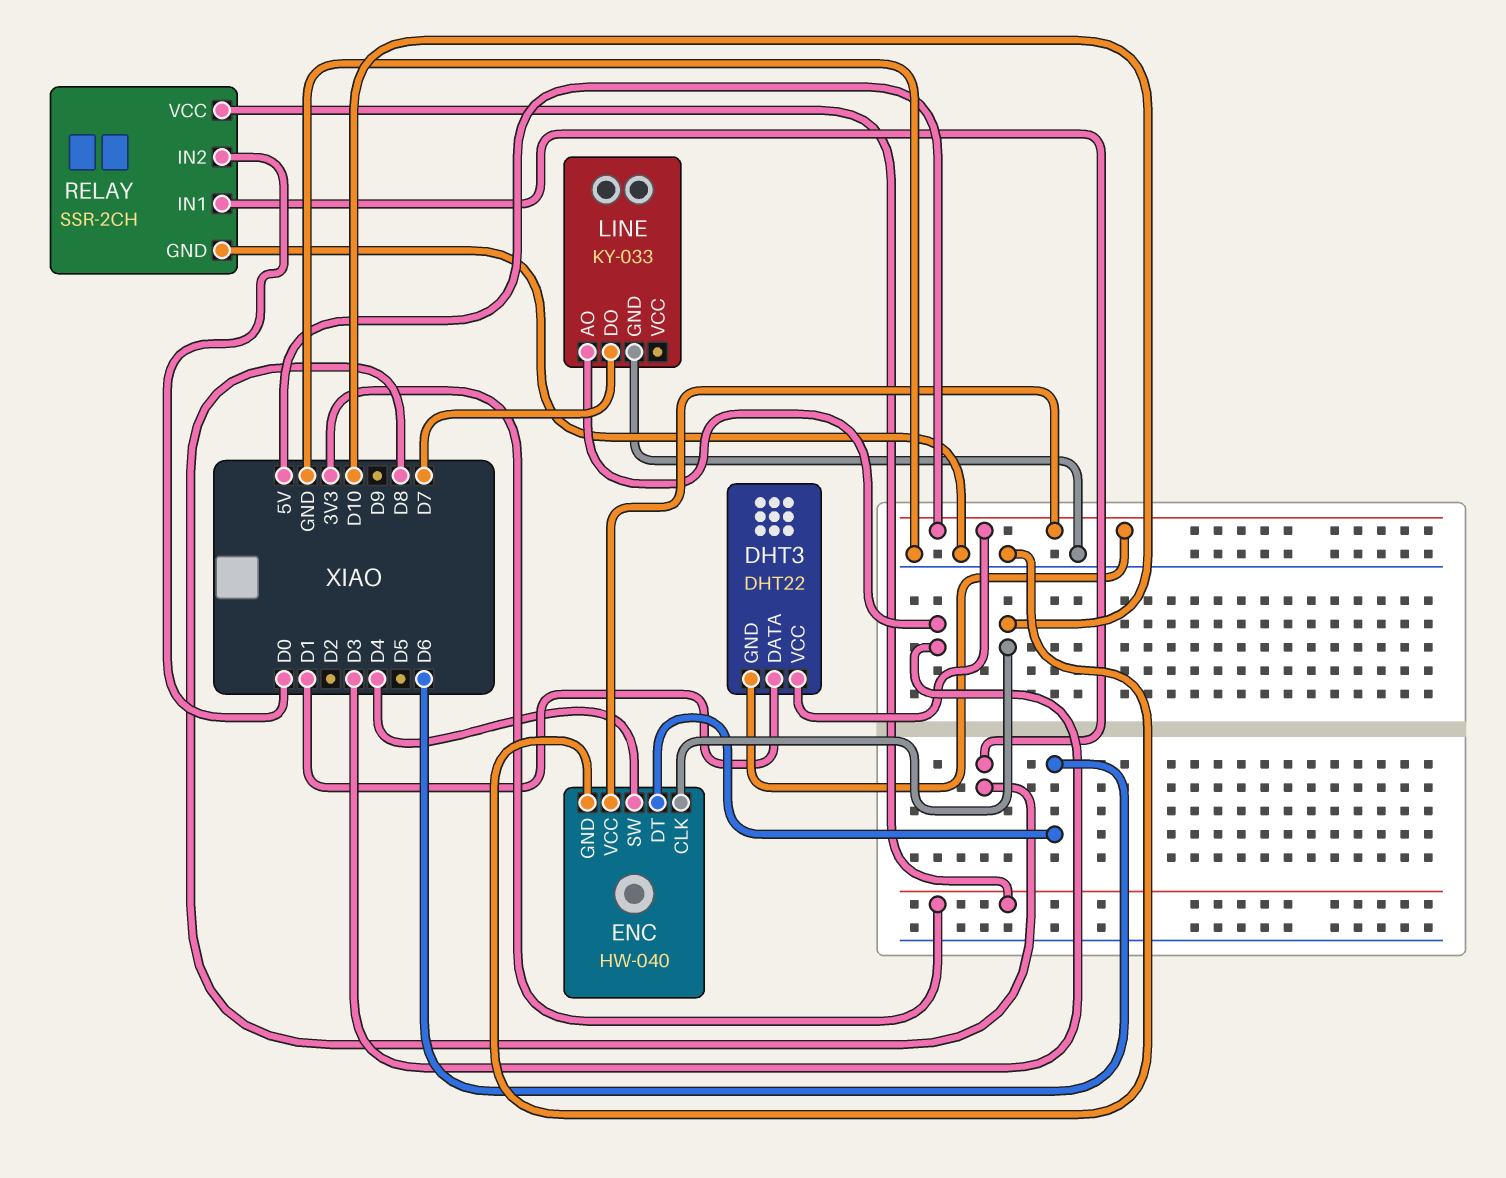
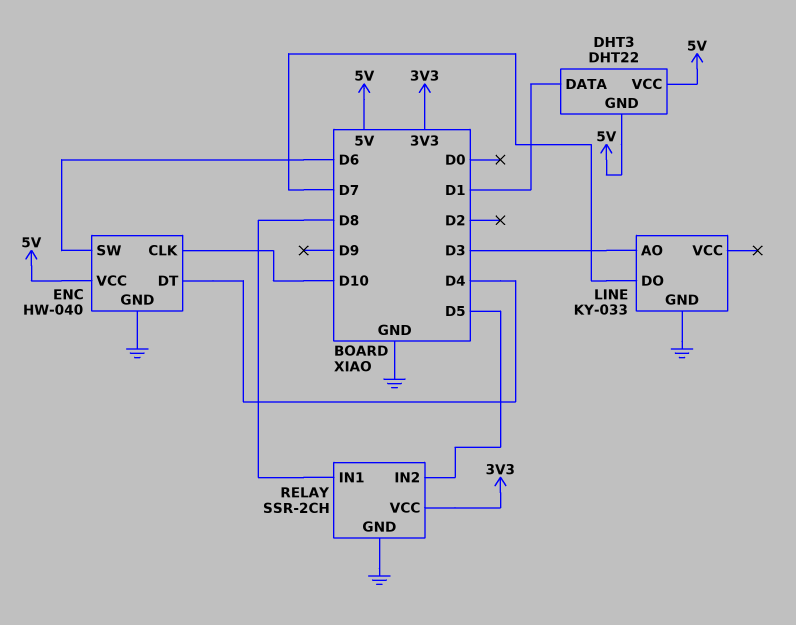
ENC pin DT: D6 -> D4
ENC pin SW: D4 -> D6
RELAY pin IN2: D0 -> D5

